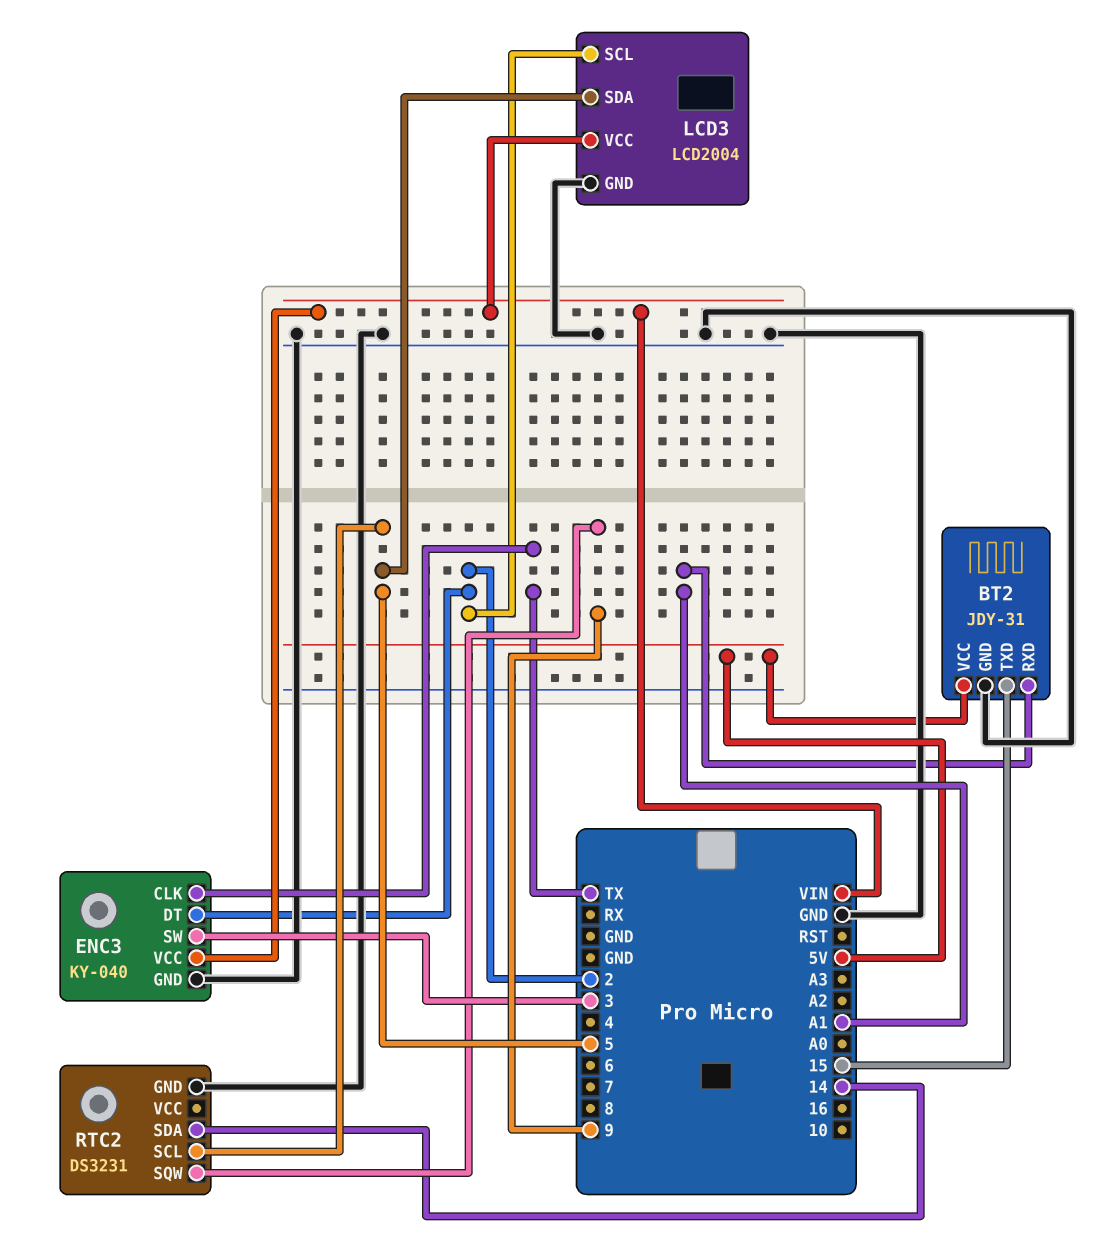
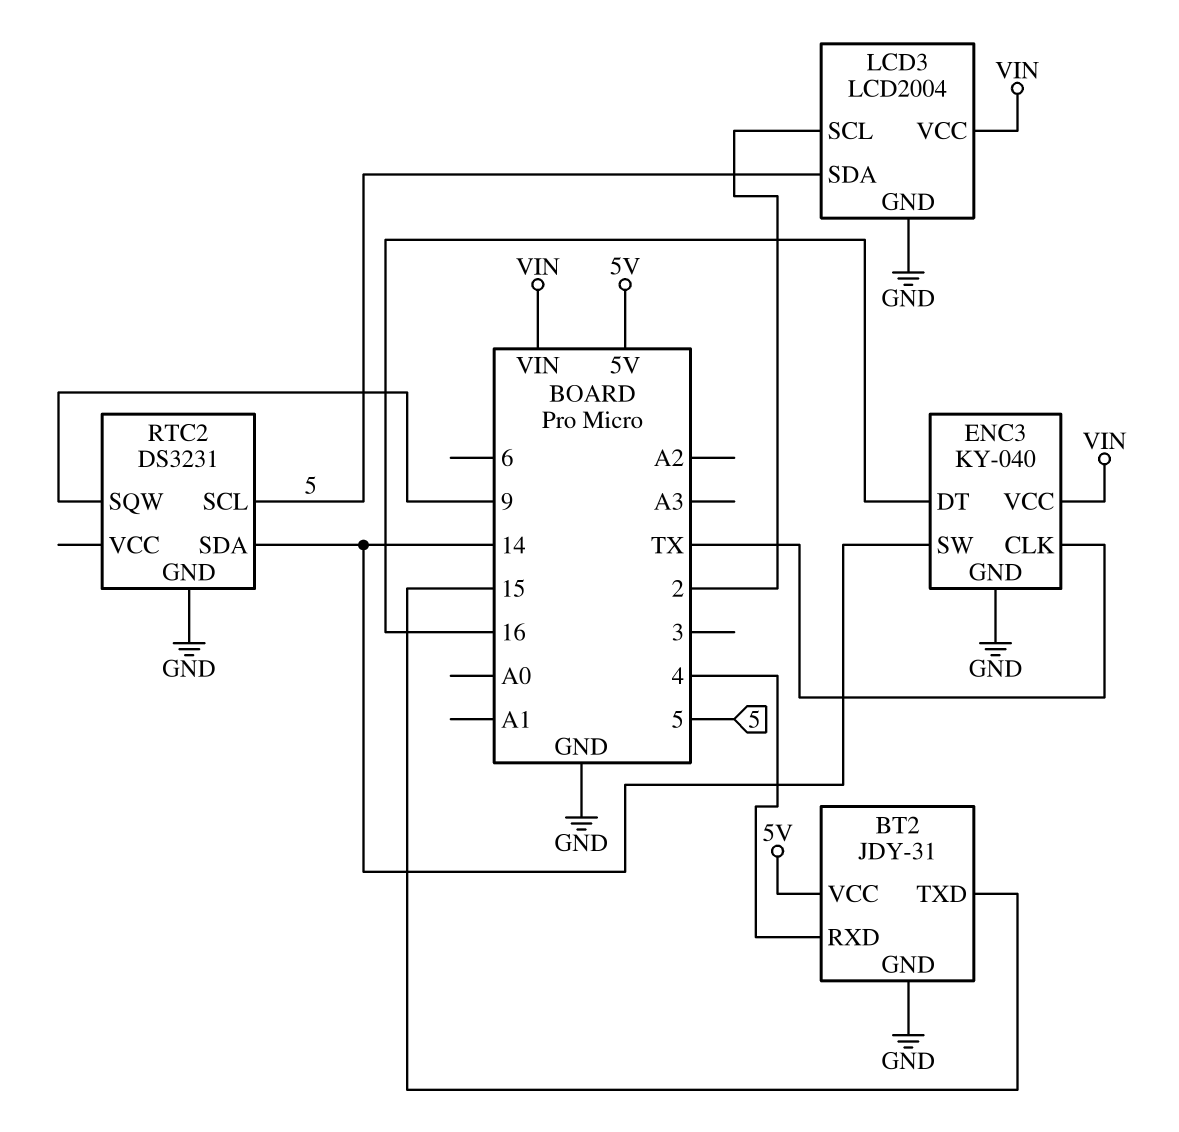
BT2 pin RXD: A1 -> 4
ENC3 pin DT: 2 -> 16
ENC3 pin SW: 3 -> 14

